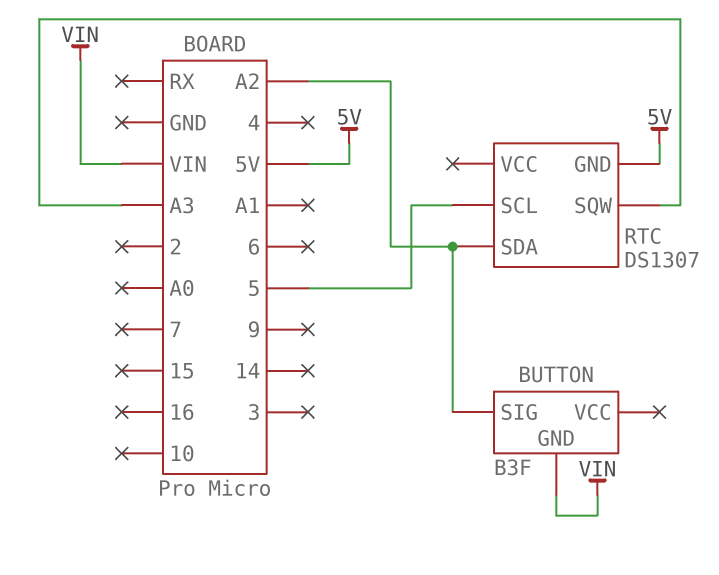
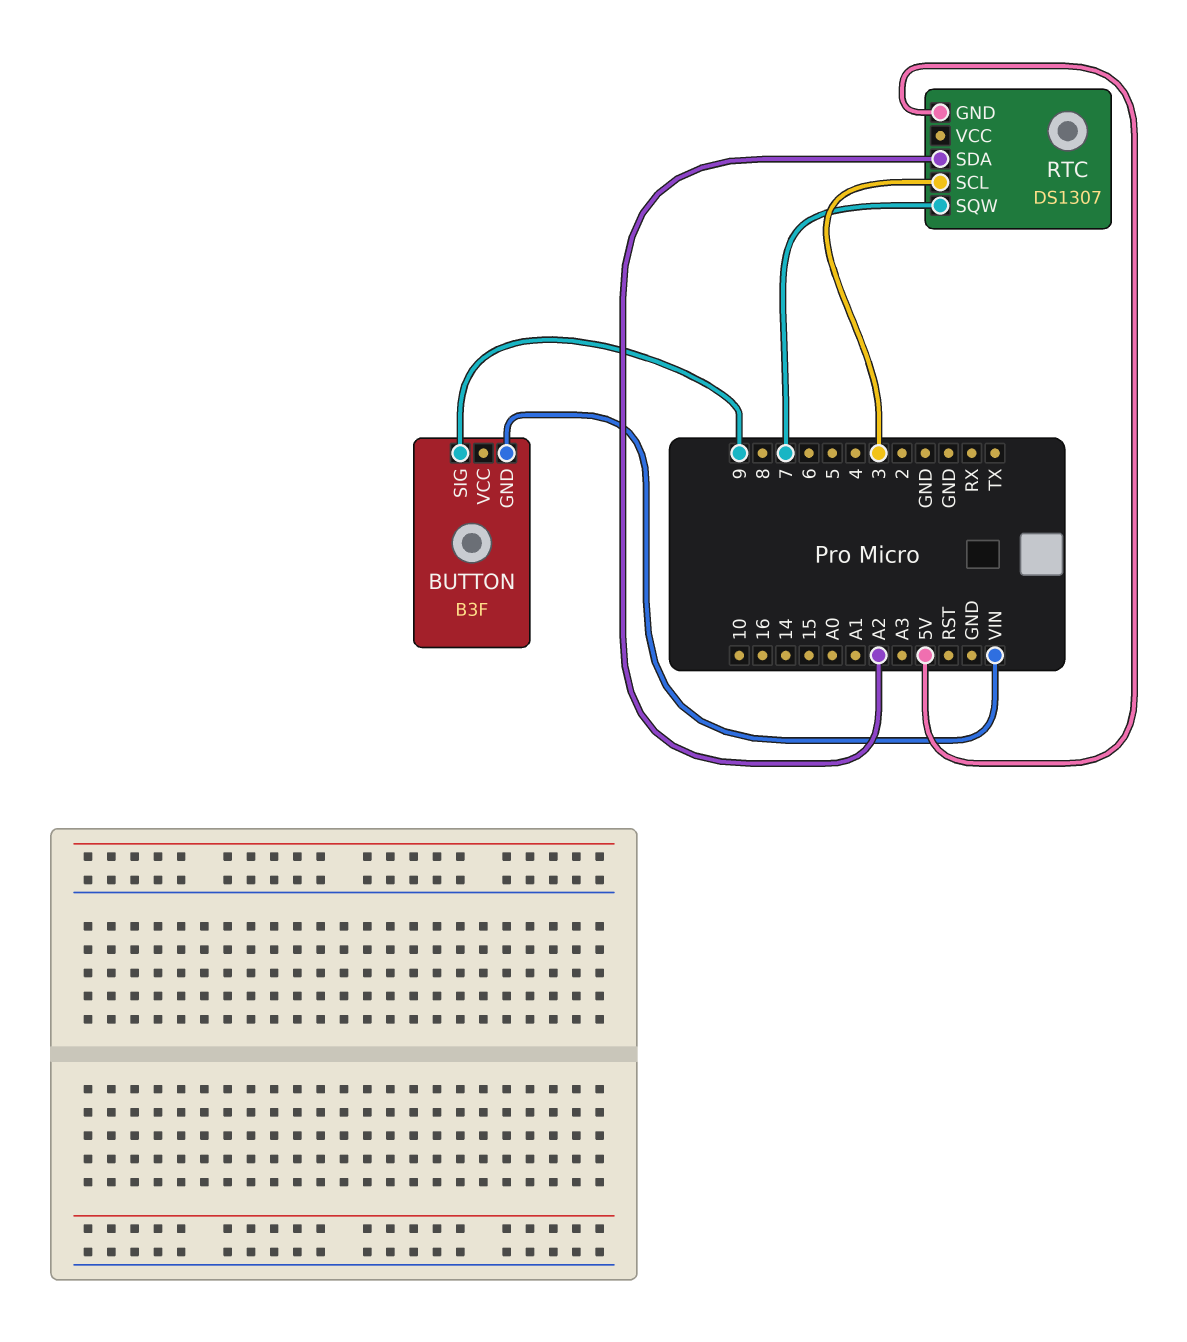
BUTTON pin SIG: A2 -> 9
RTC pin SCL: 5 -> 3
RTC pin SQW: A3 -> 7

